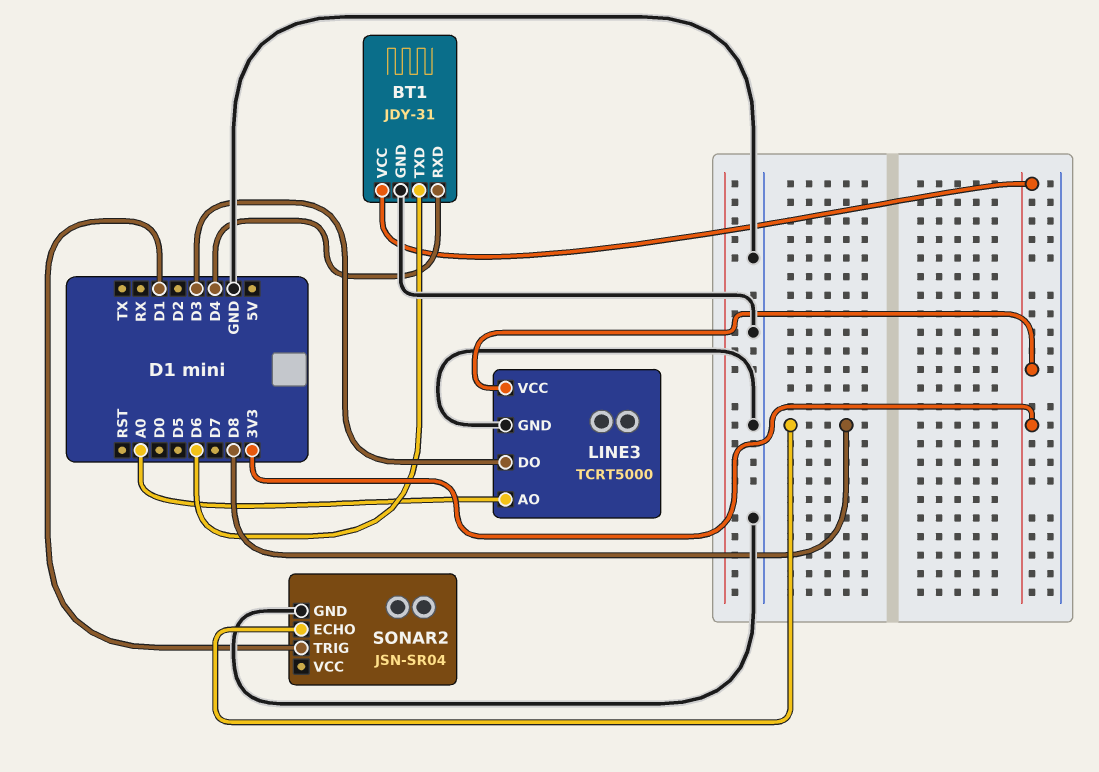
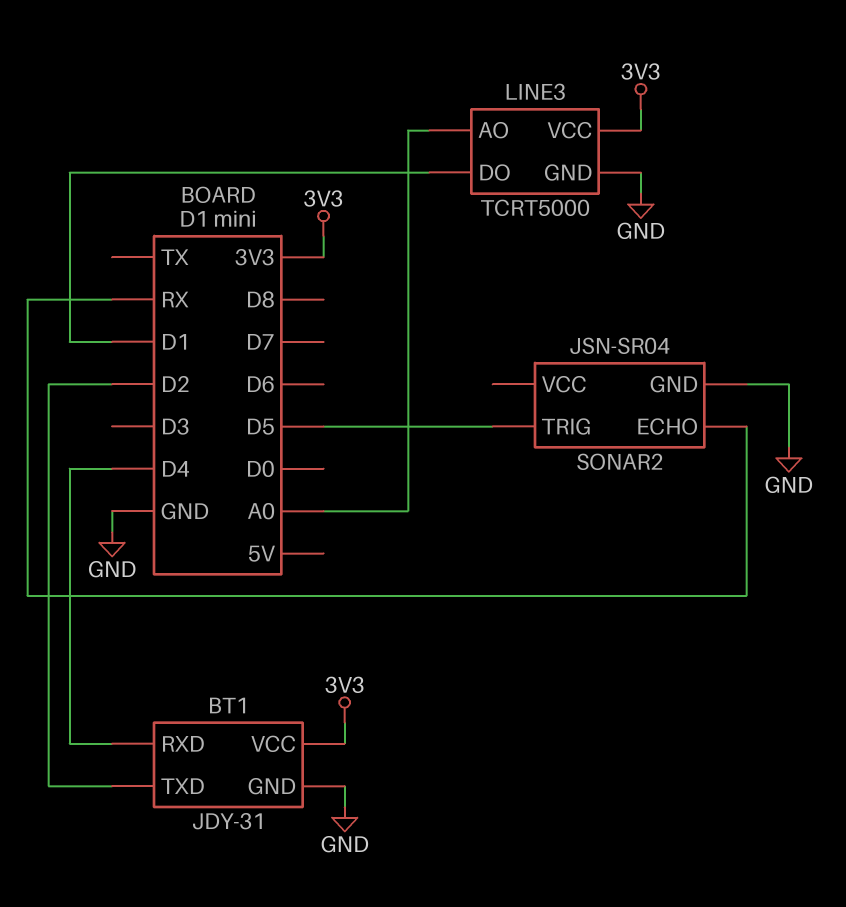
BT1 pin TXD: D6 -> D2
LINE3 pin DO: D3 -> D1
SONAR2 pin ECHO: D8 -> RX
SONAR2 pin TRIG: D1 -> D5

